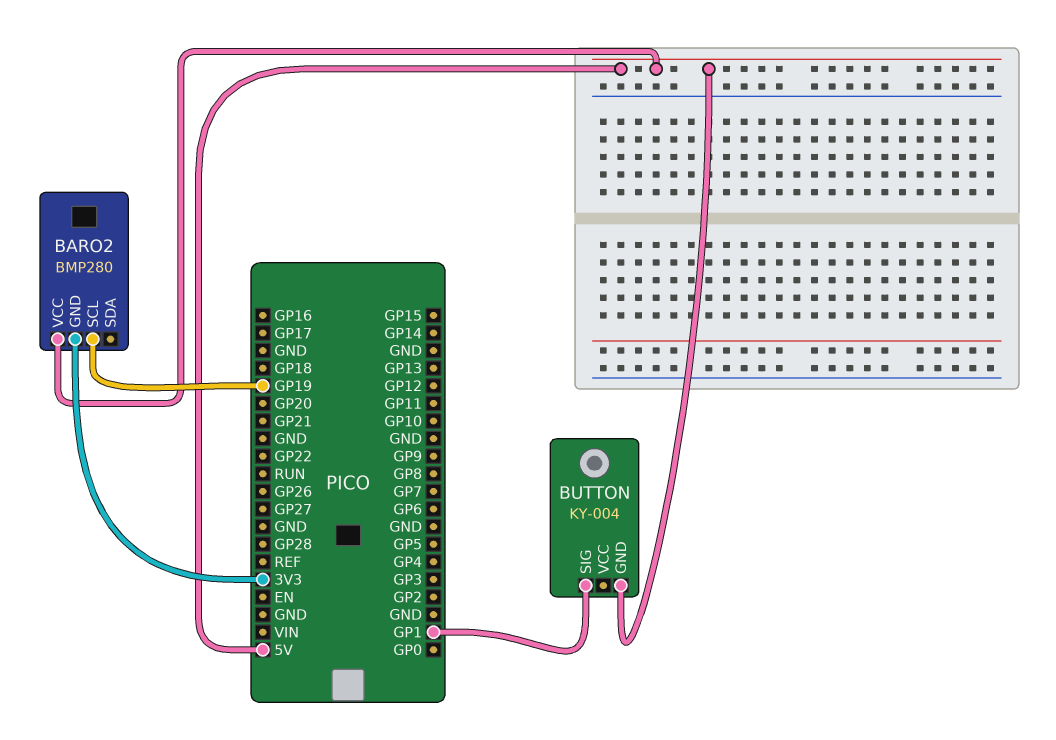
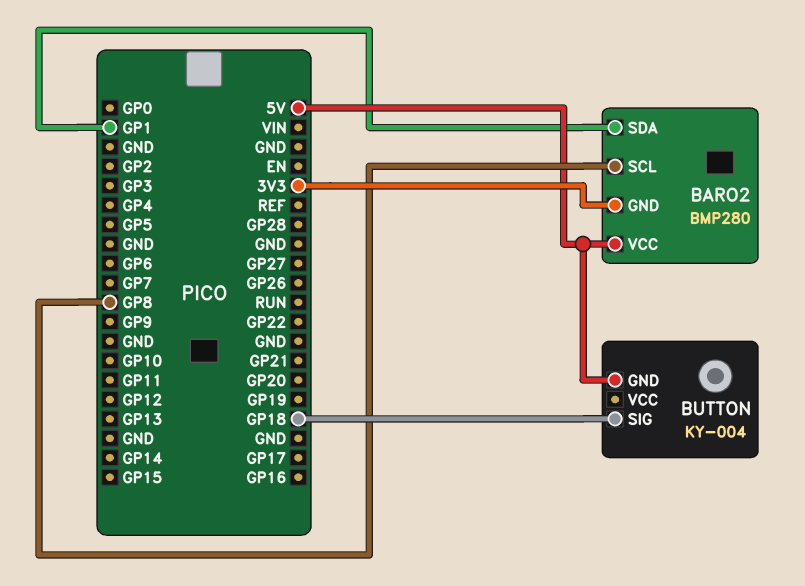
BARO2 pin SCL: GP19 -> GP8
BARO2 pin SDA: none -> GP1
BUTTON pin SIG: GP1 -> GP18

